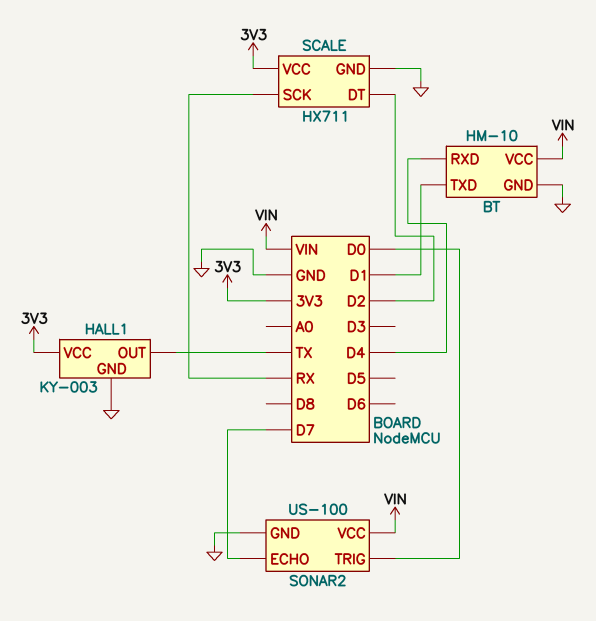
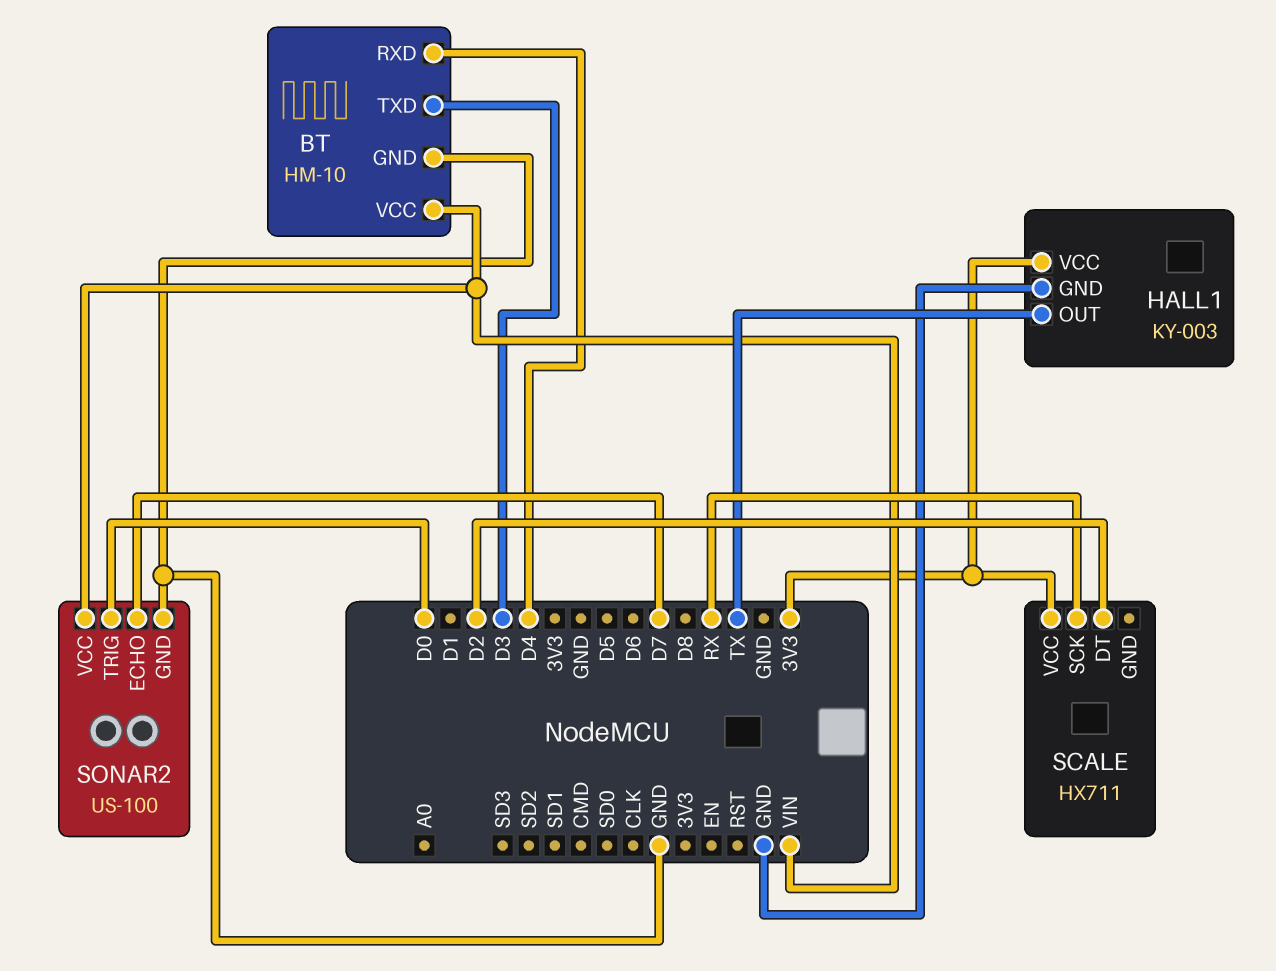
BT pin TXD: D1 -> D3
SCALE pin GND: GND -> none

